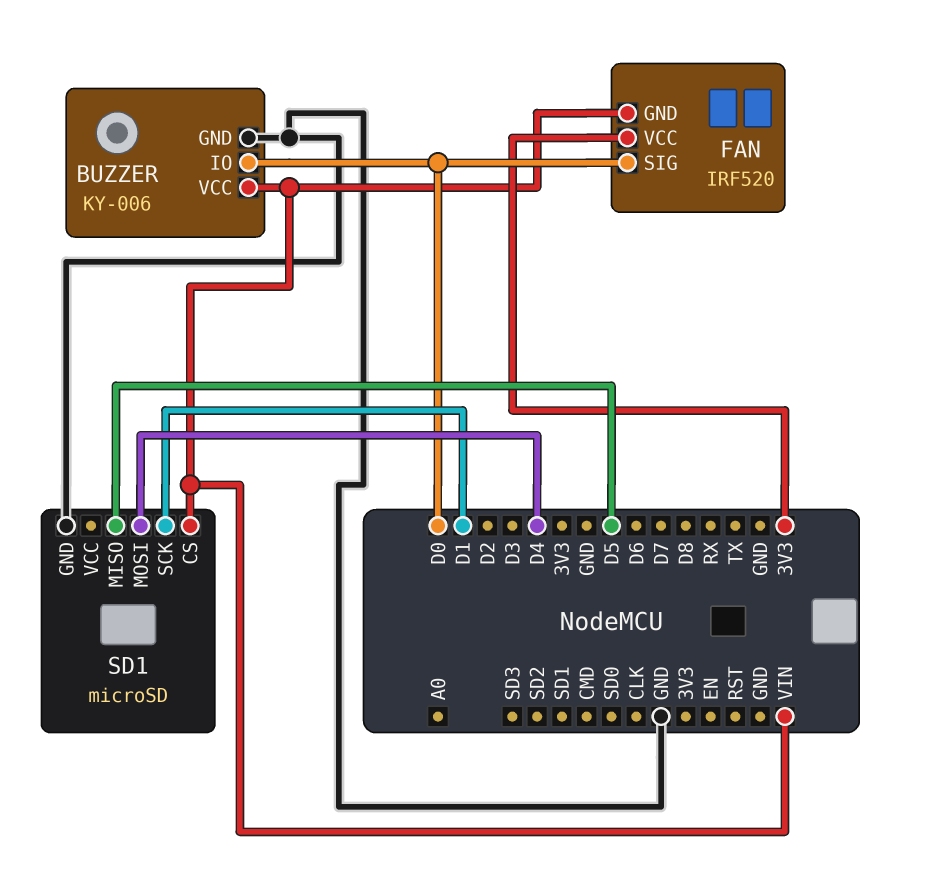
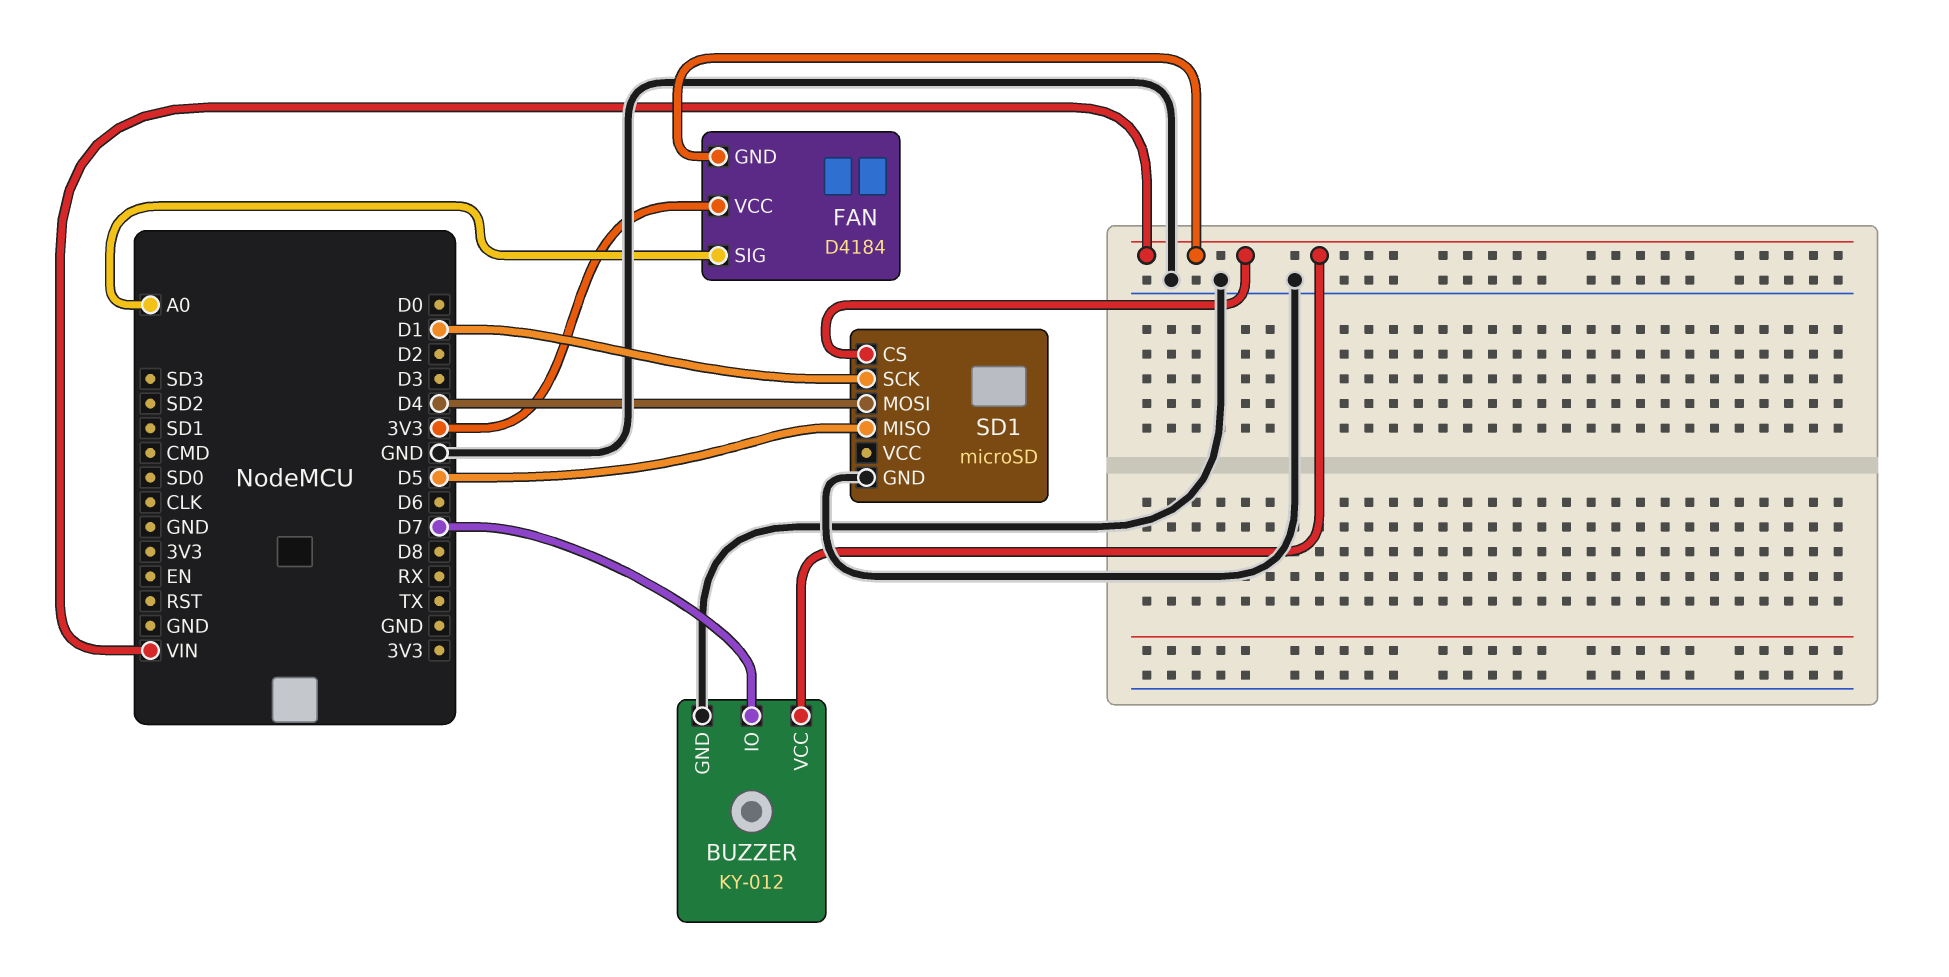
BUZZER: KY-006 -> KY-012
BUZZER pin IO: D0 -> D7
FAN: IRF520 -> D4184
FAN pin SIG: D0 -> A0

